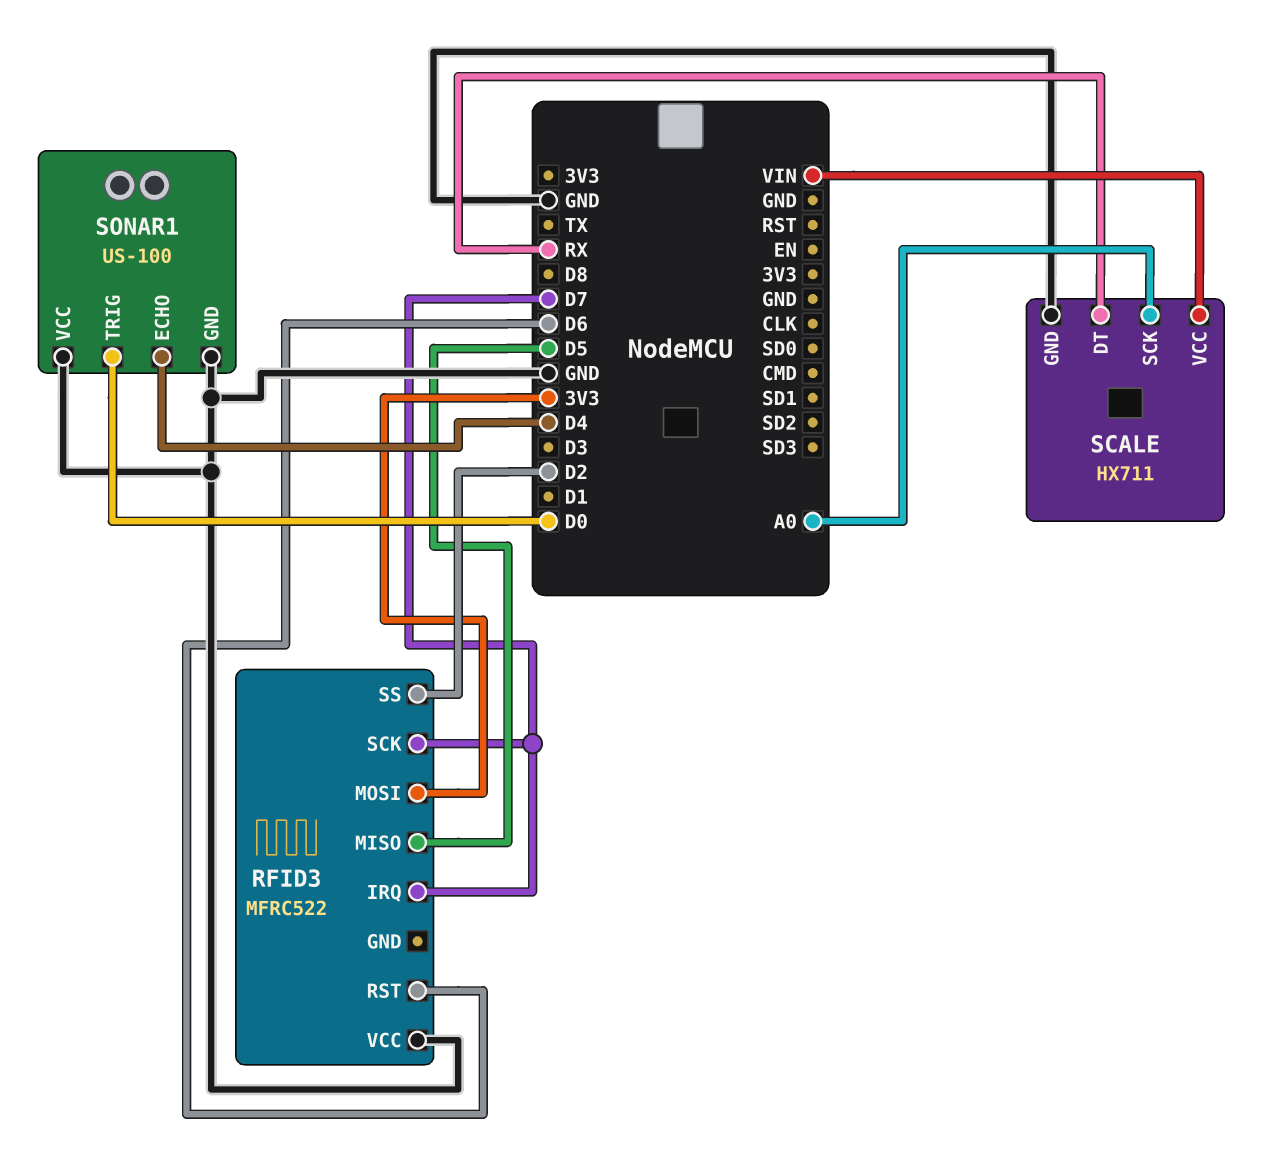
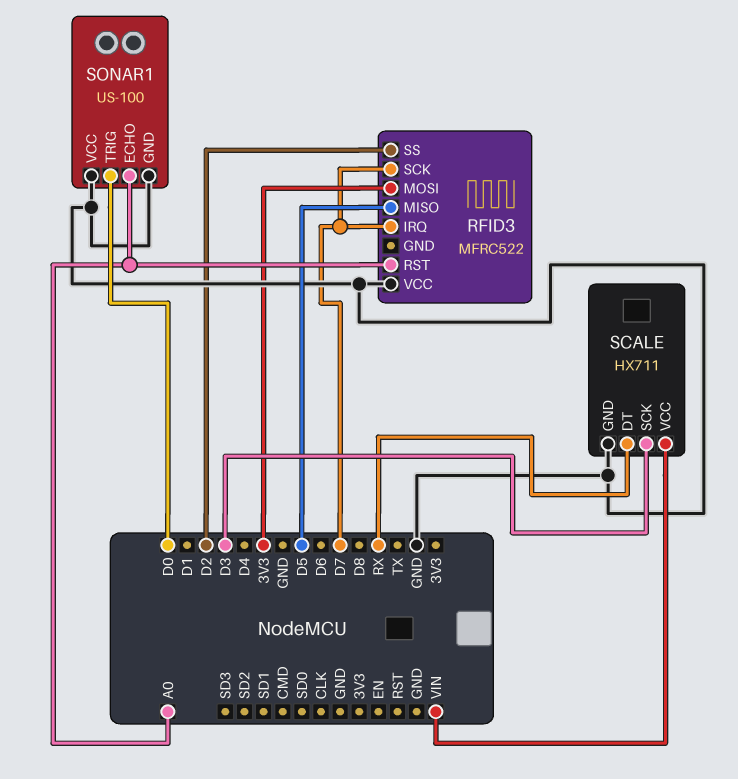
RFID3 pin RST: D6 -> A0
SCALE pin SCK: A0 -> D3
SONAR1 pin ECHO: D4 -> A0

